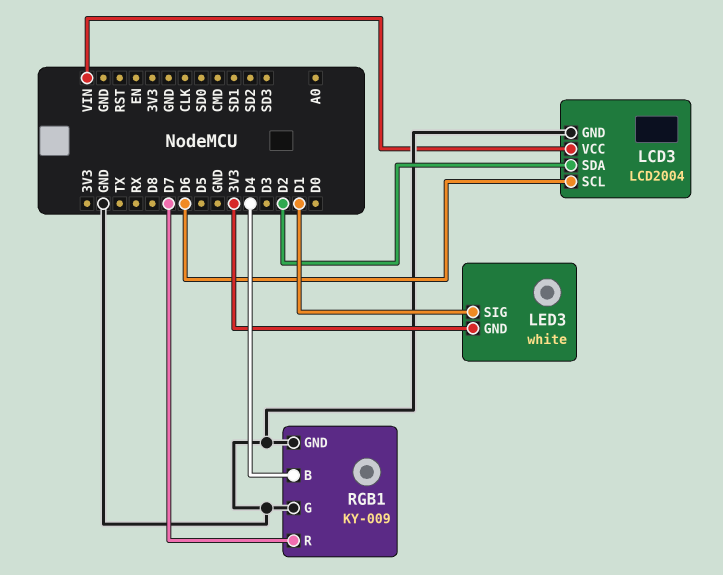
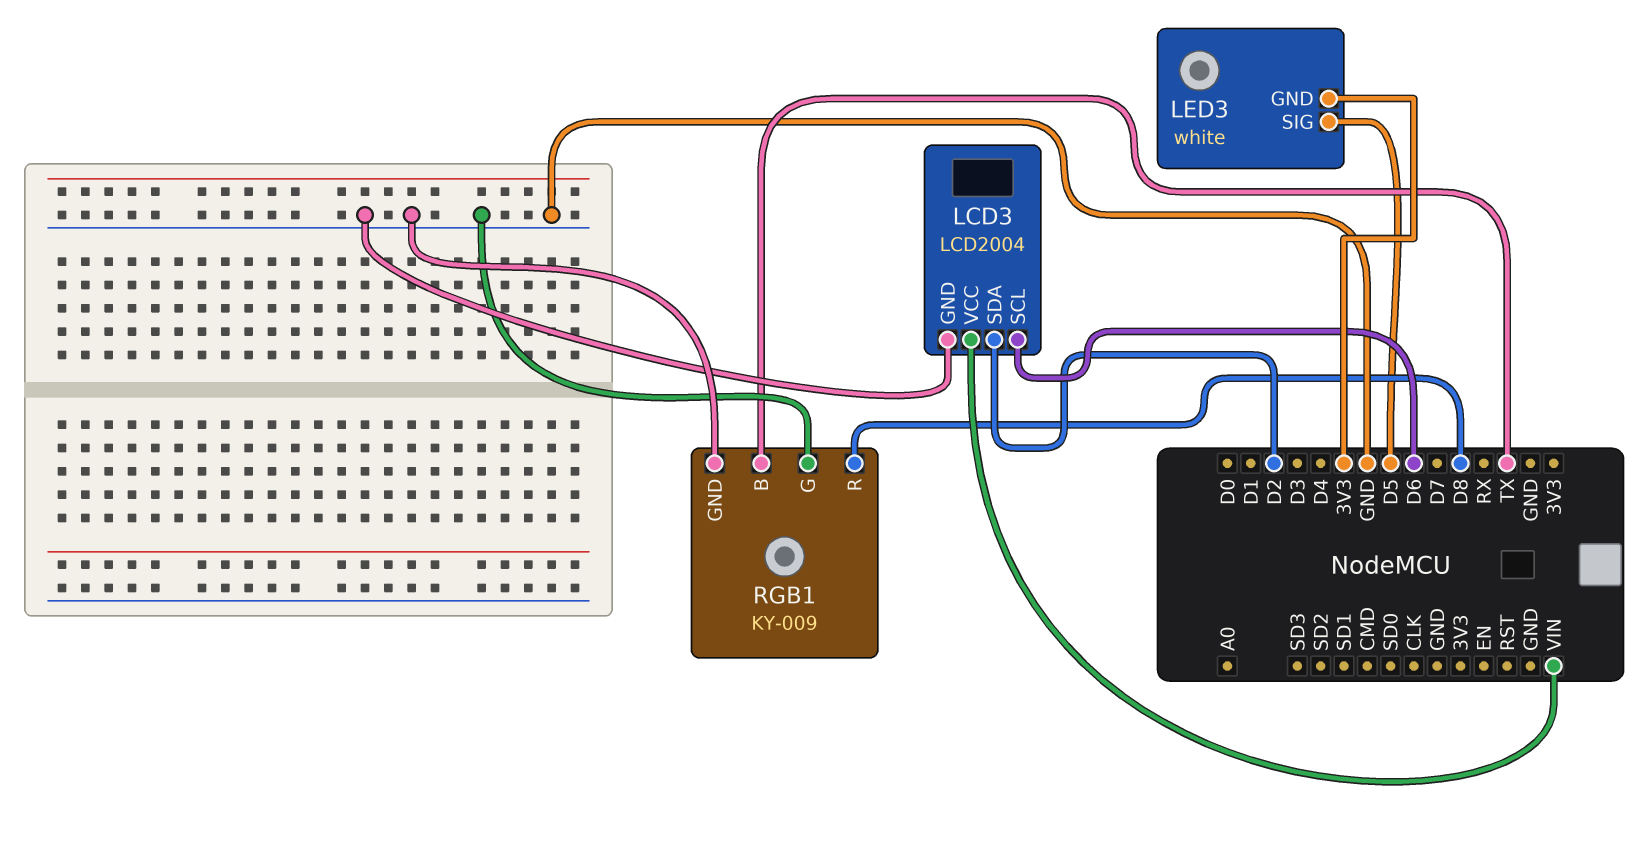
LED3 pin SIG: D1 -> D5
RGB1 pin B: D4 -> TX
RGB1 pin R: D7 -> D8

